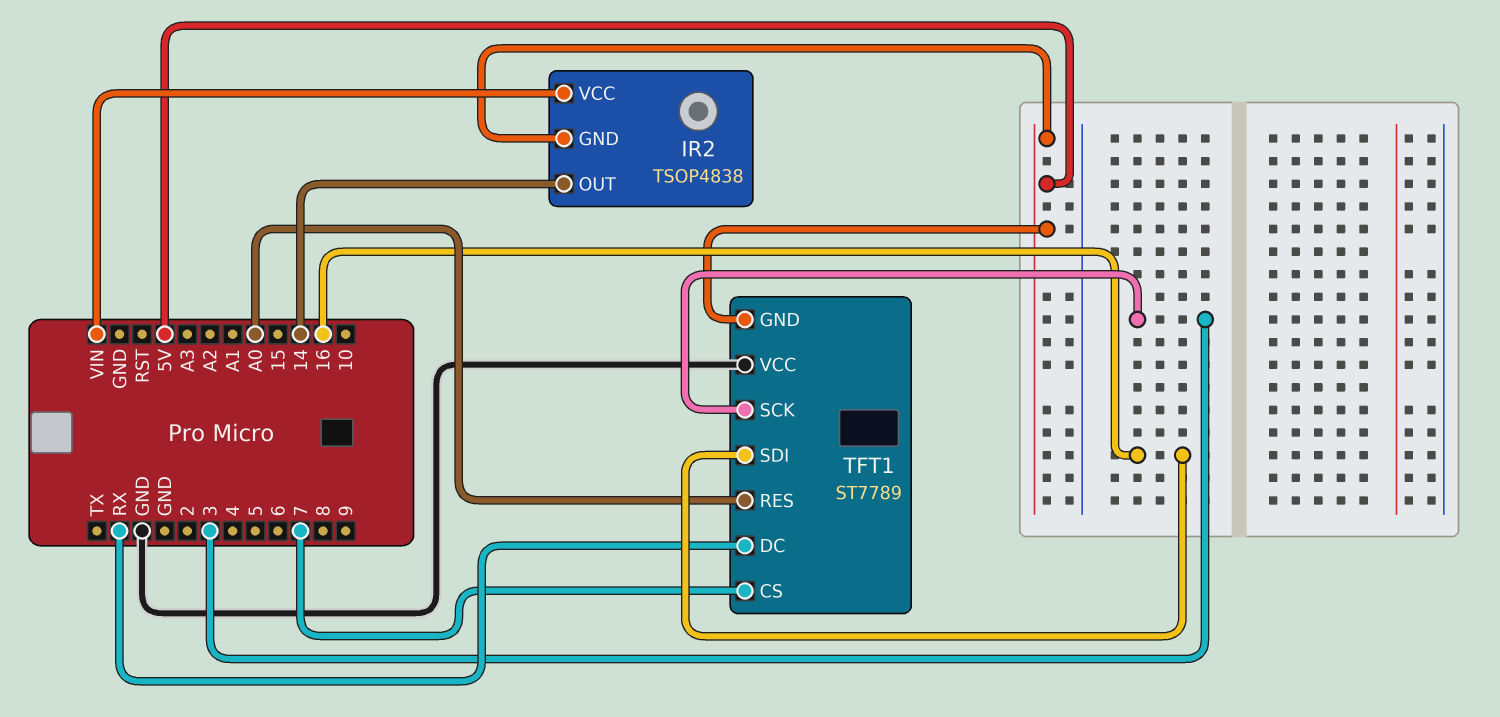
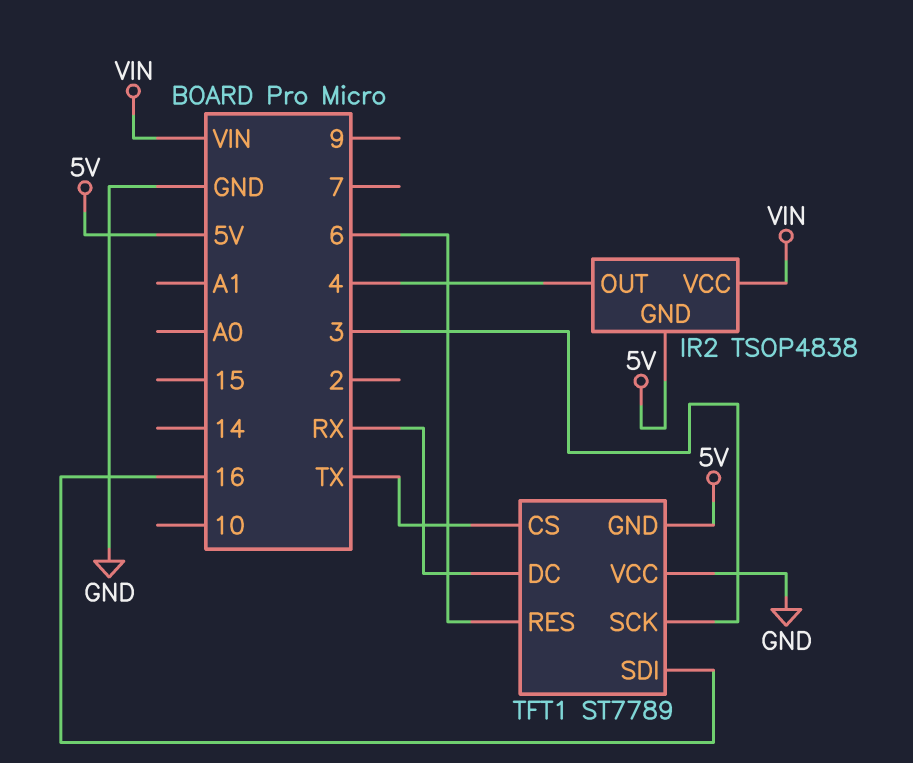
IR2 pin OUT: 14 -> 4
TFT1 pin CS: 7 -> TX
TFT1 pin RES: A0 -> 6

